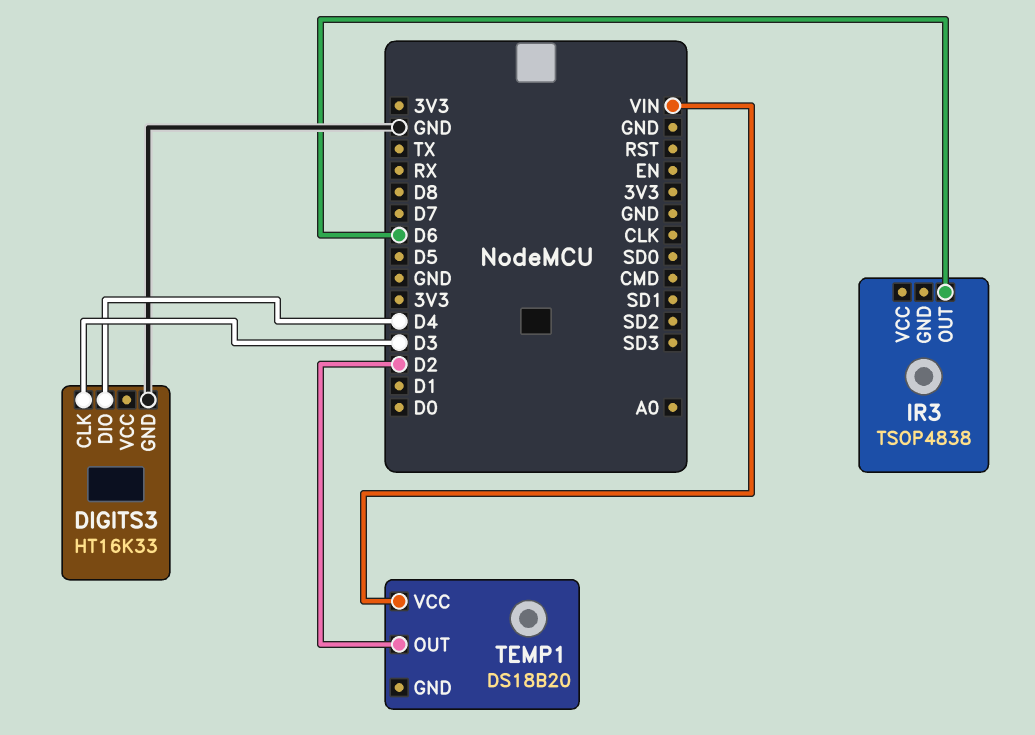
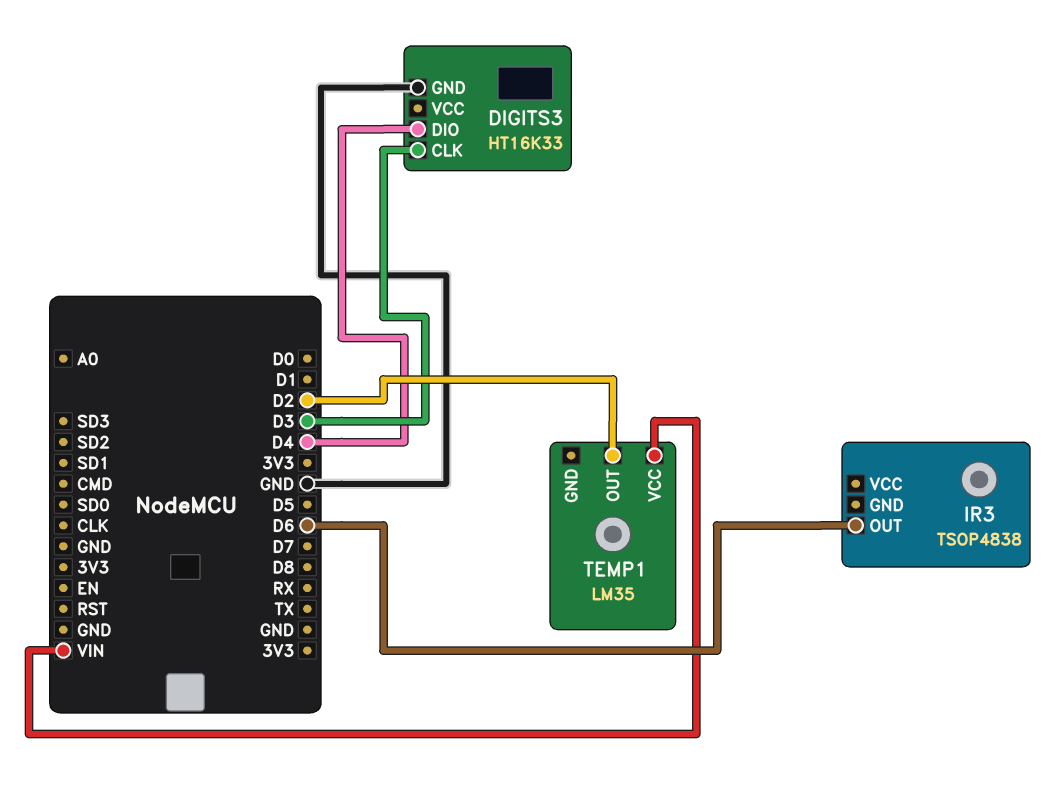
TEMP1: DS18B20 -> LM35

